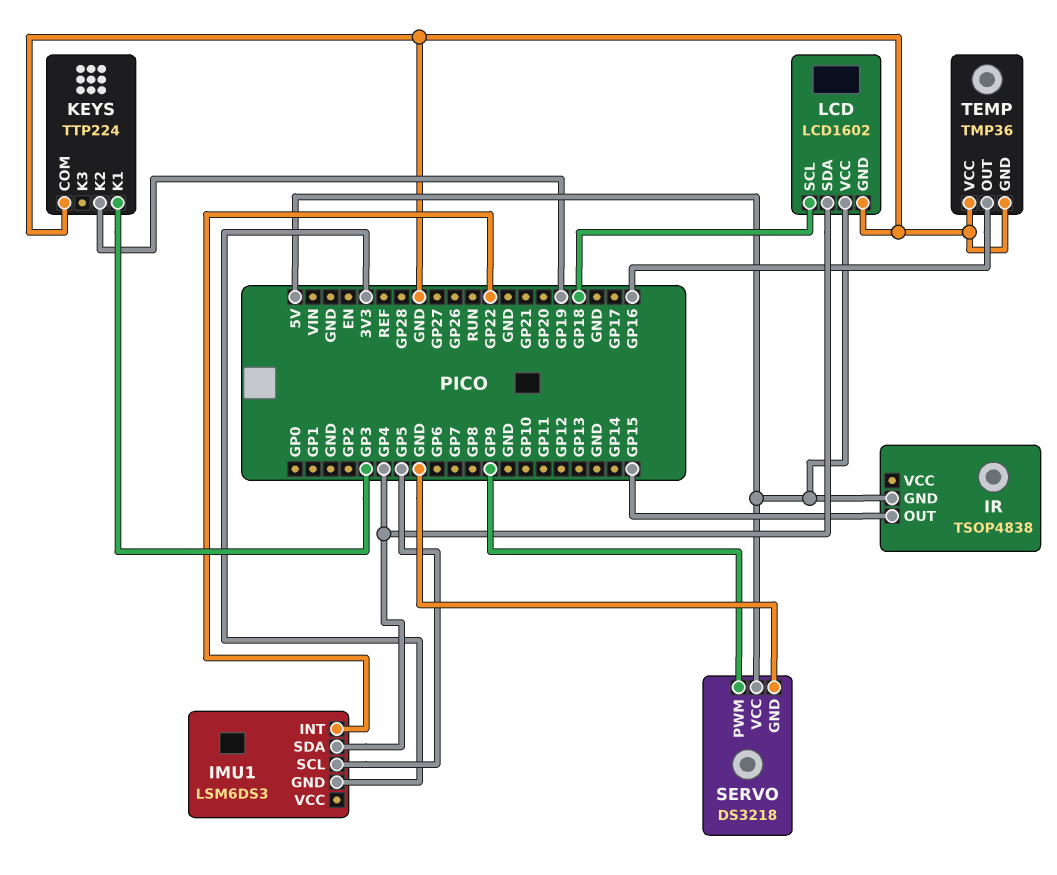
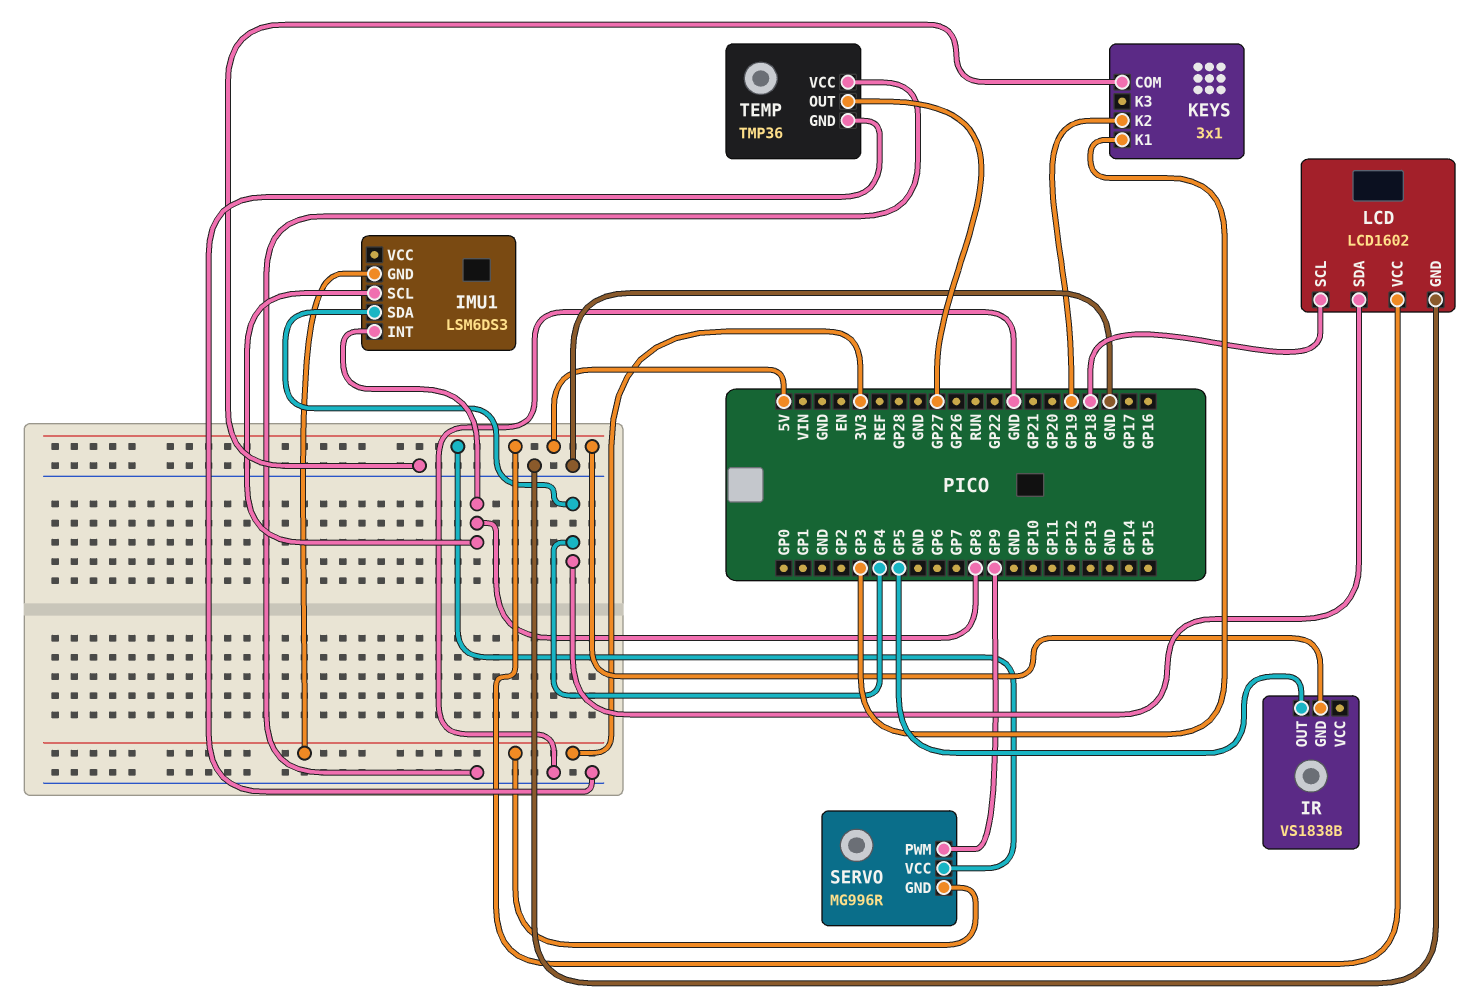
IMU1 pin INT: GP22 -> GP8
IMU1 pin SCL: GP5 -> GP8
IR: TSOP4838 -> VS1838B
IR pin OUT: GP15 -> GP5
KEYS: TTP224 -> 3x1
SERVO: DS3218 -> MG996R
SERVO pin GND: GND -> 3V3
TEMP pin OUT: GP16 -> GP27

